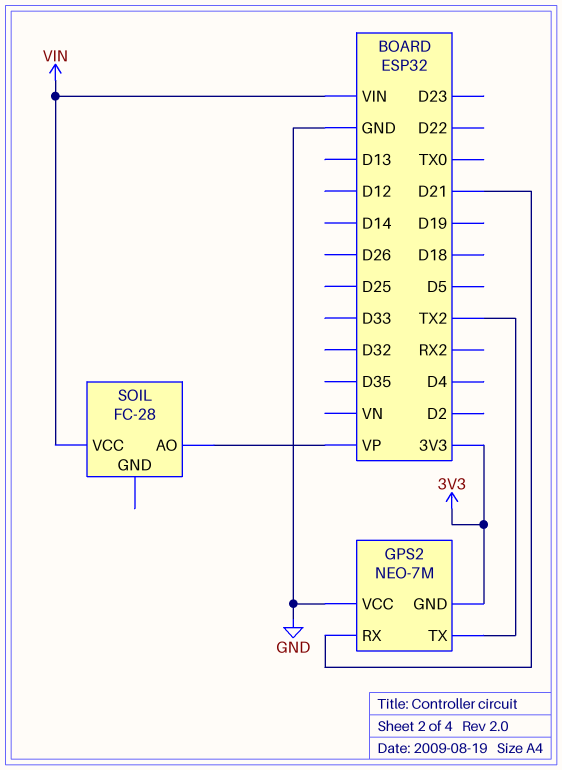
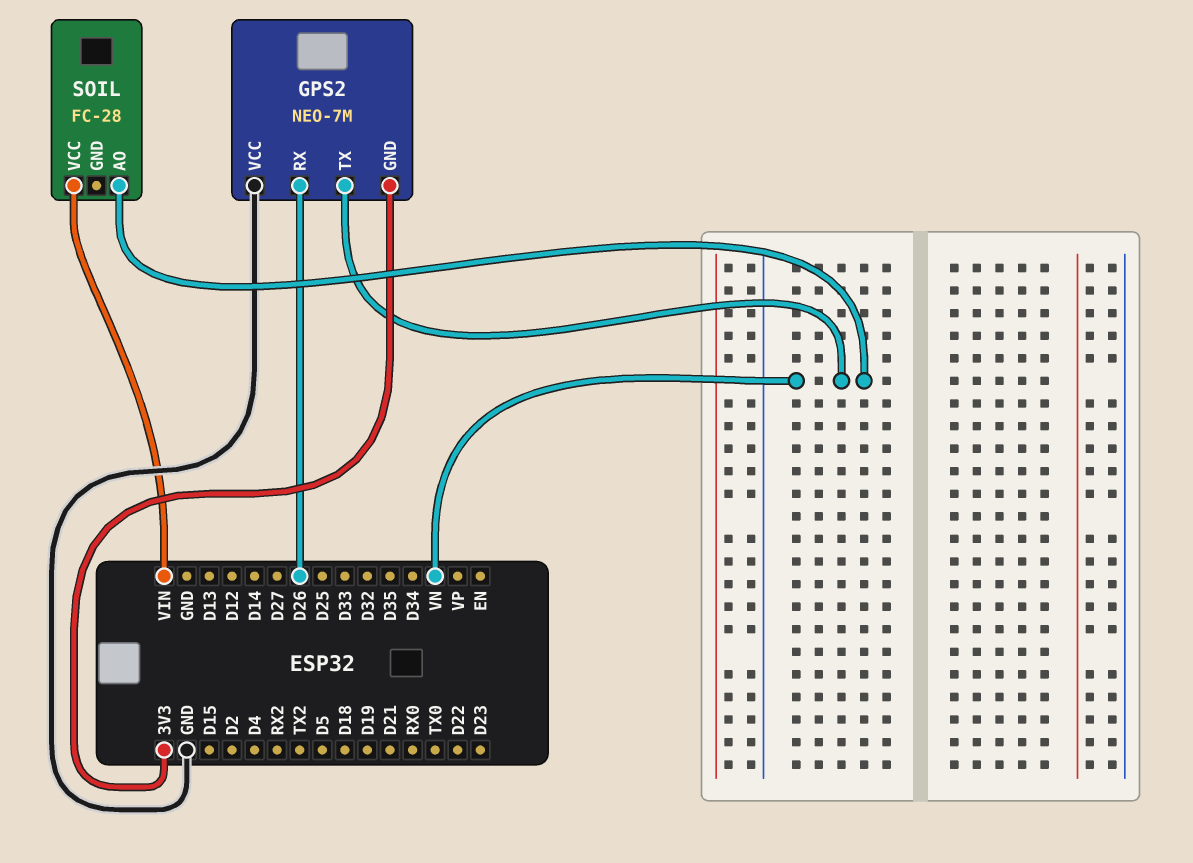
GPS2 pin RX: D21 -> D26
GPS2 pin TX: TX2 -> VN
SOIL pin AO: VP -> VN

